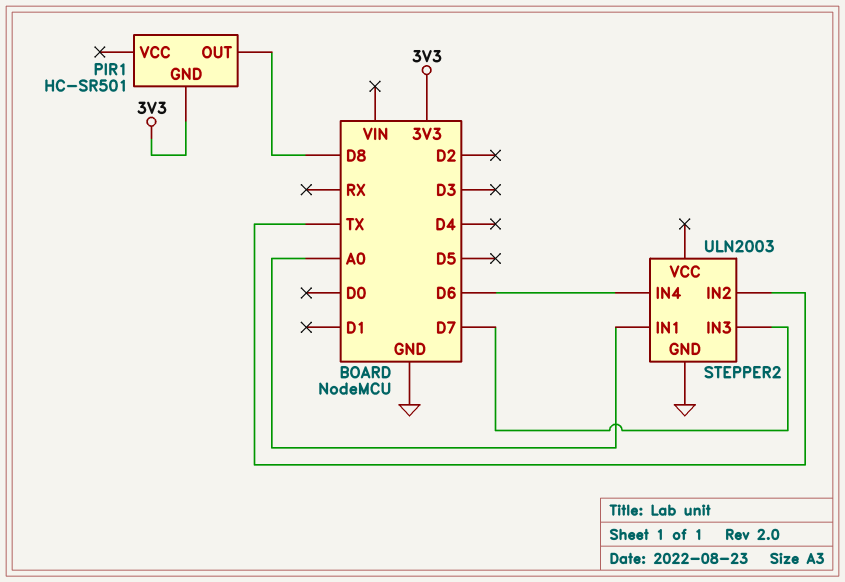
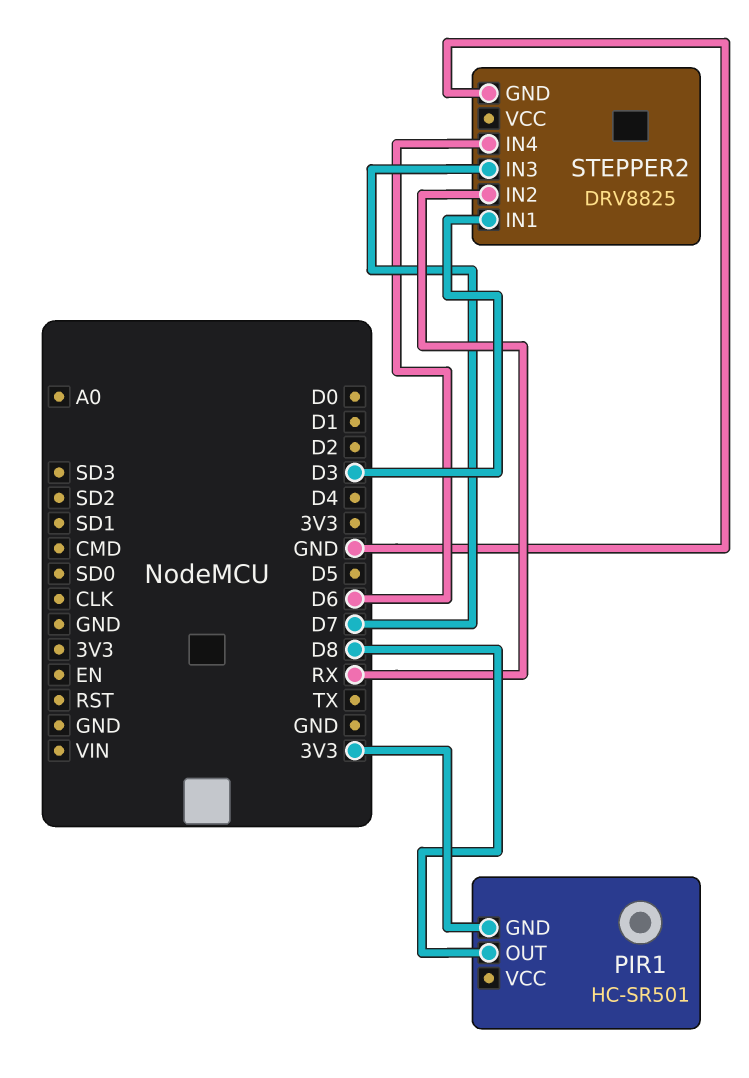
STEPPER2: ULN2003 -> DRV8825
STEPPER2 pin IN1: A0 -> D3
STEPPER2 pin IN2: TX -> RX

